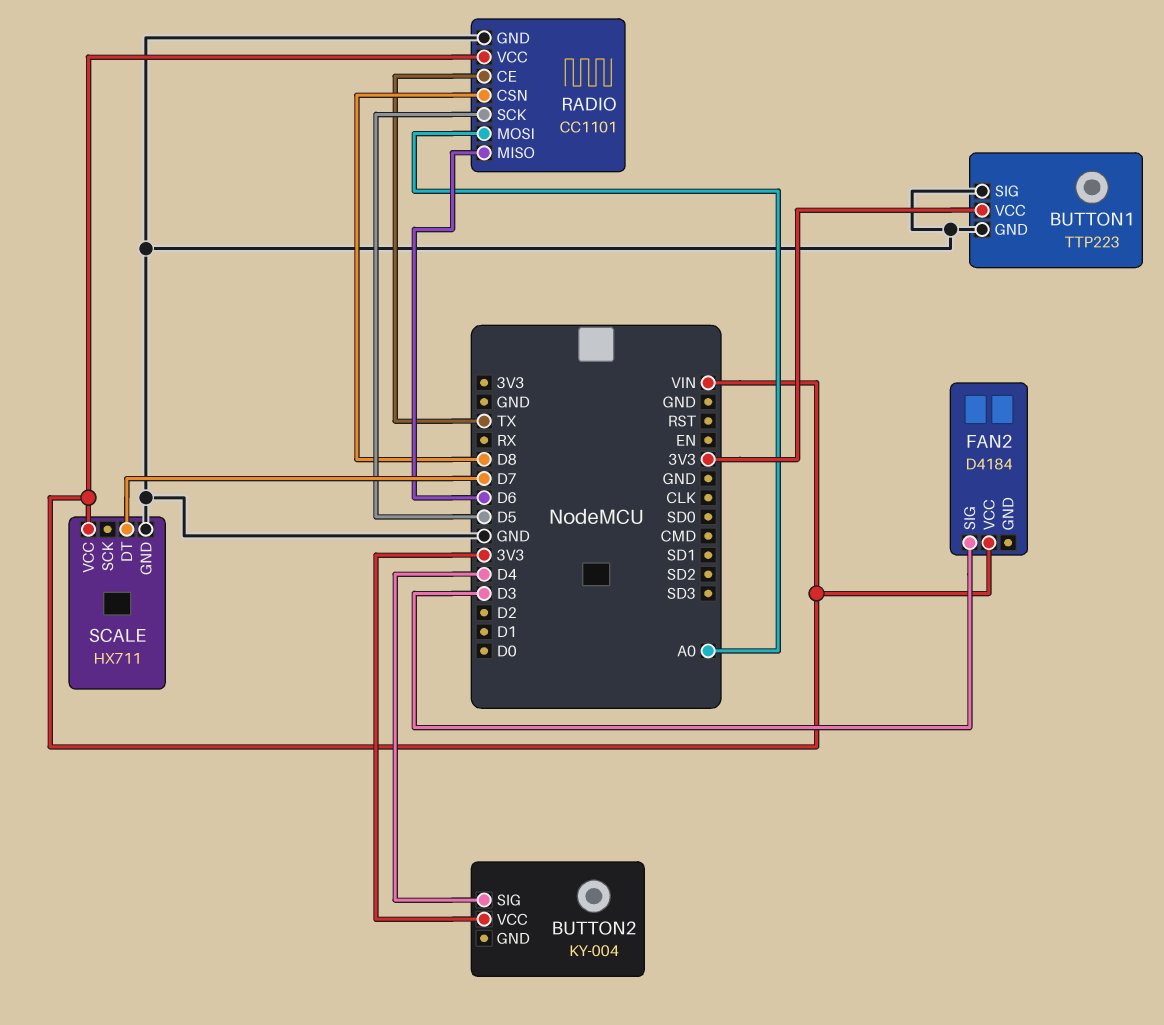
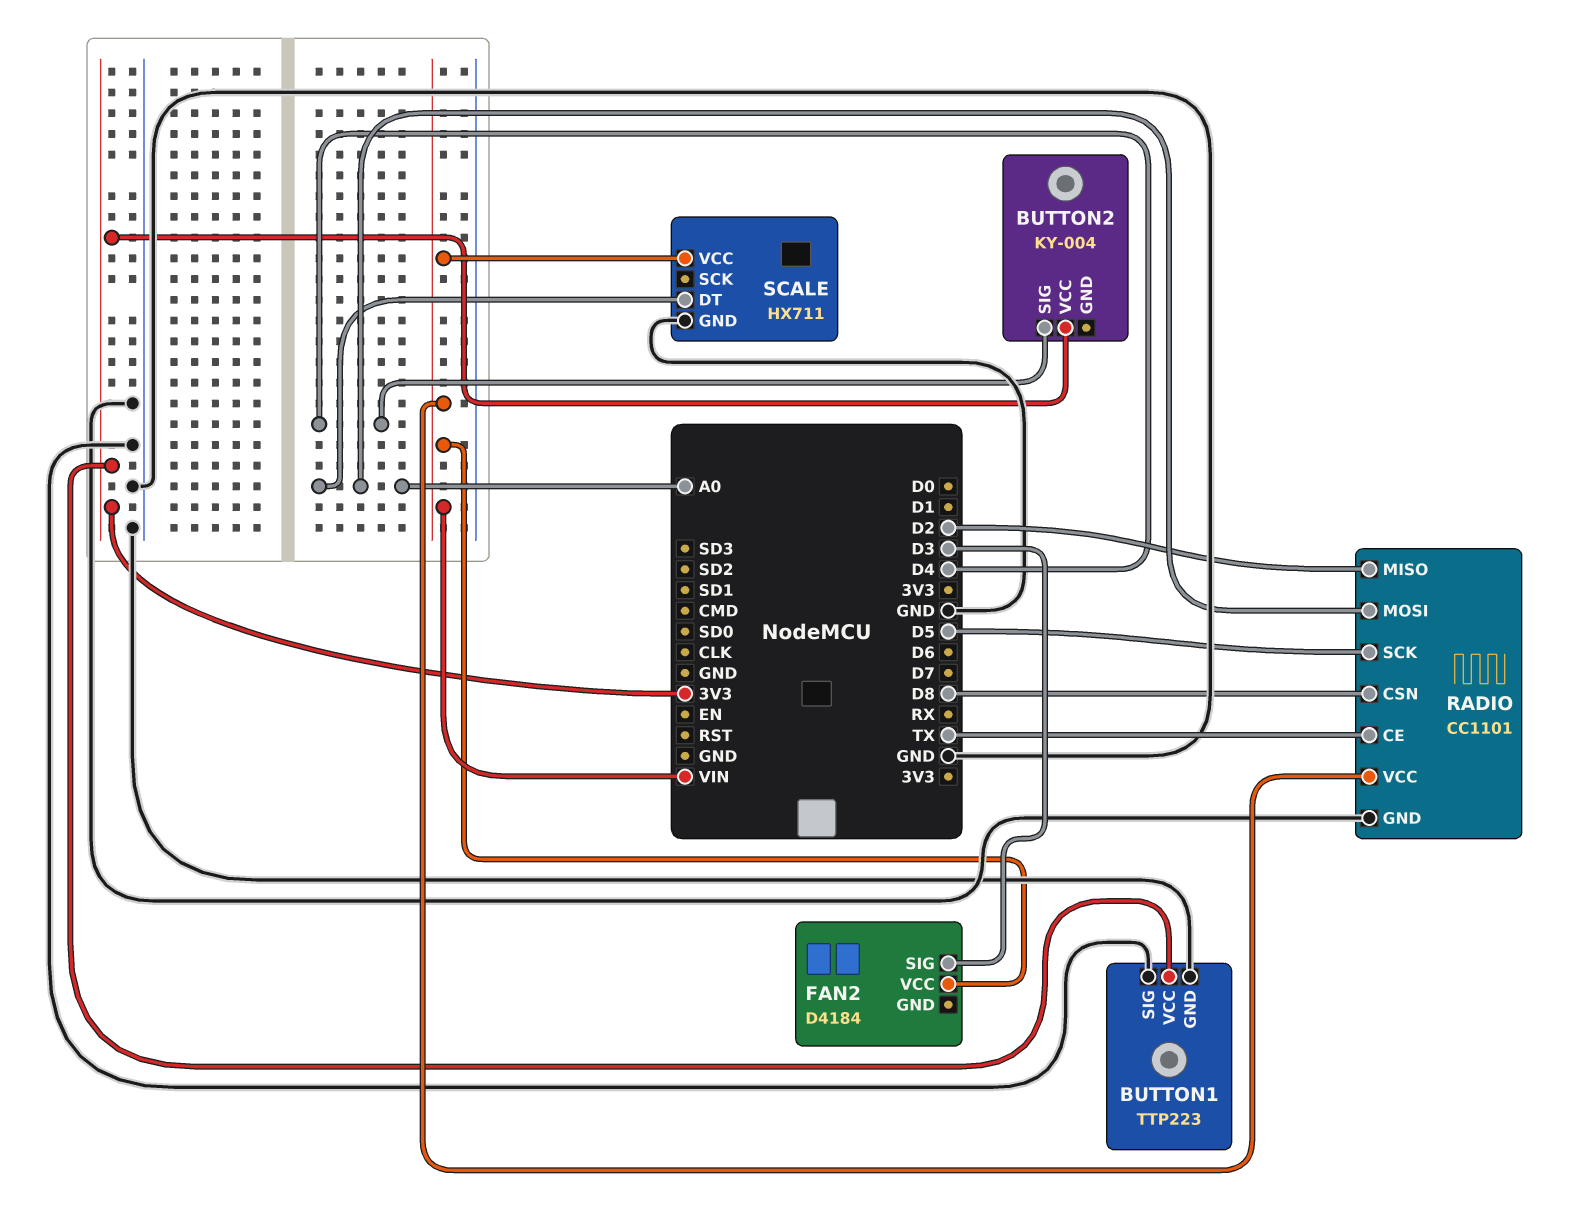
RADIO pin MISO: D6 -> D2
SCALE pin DT: D7 -> A0

